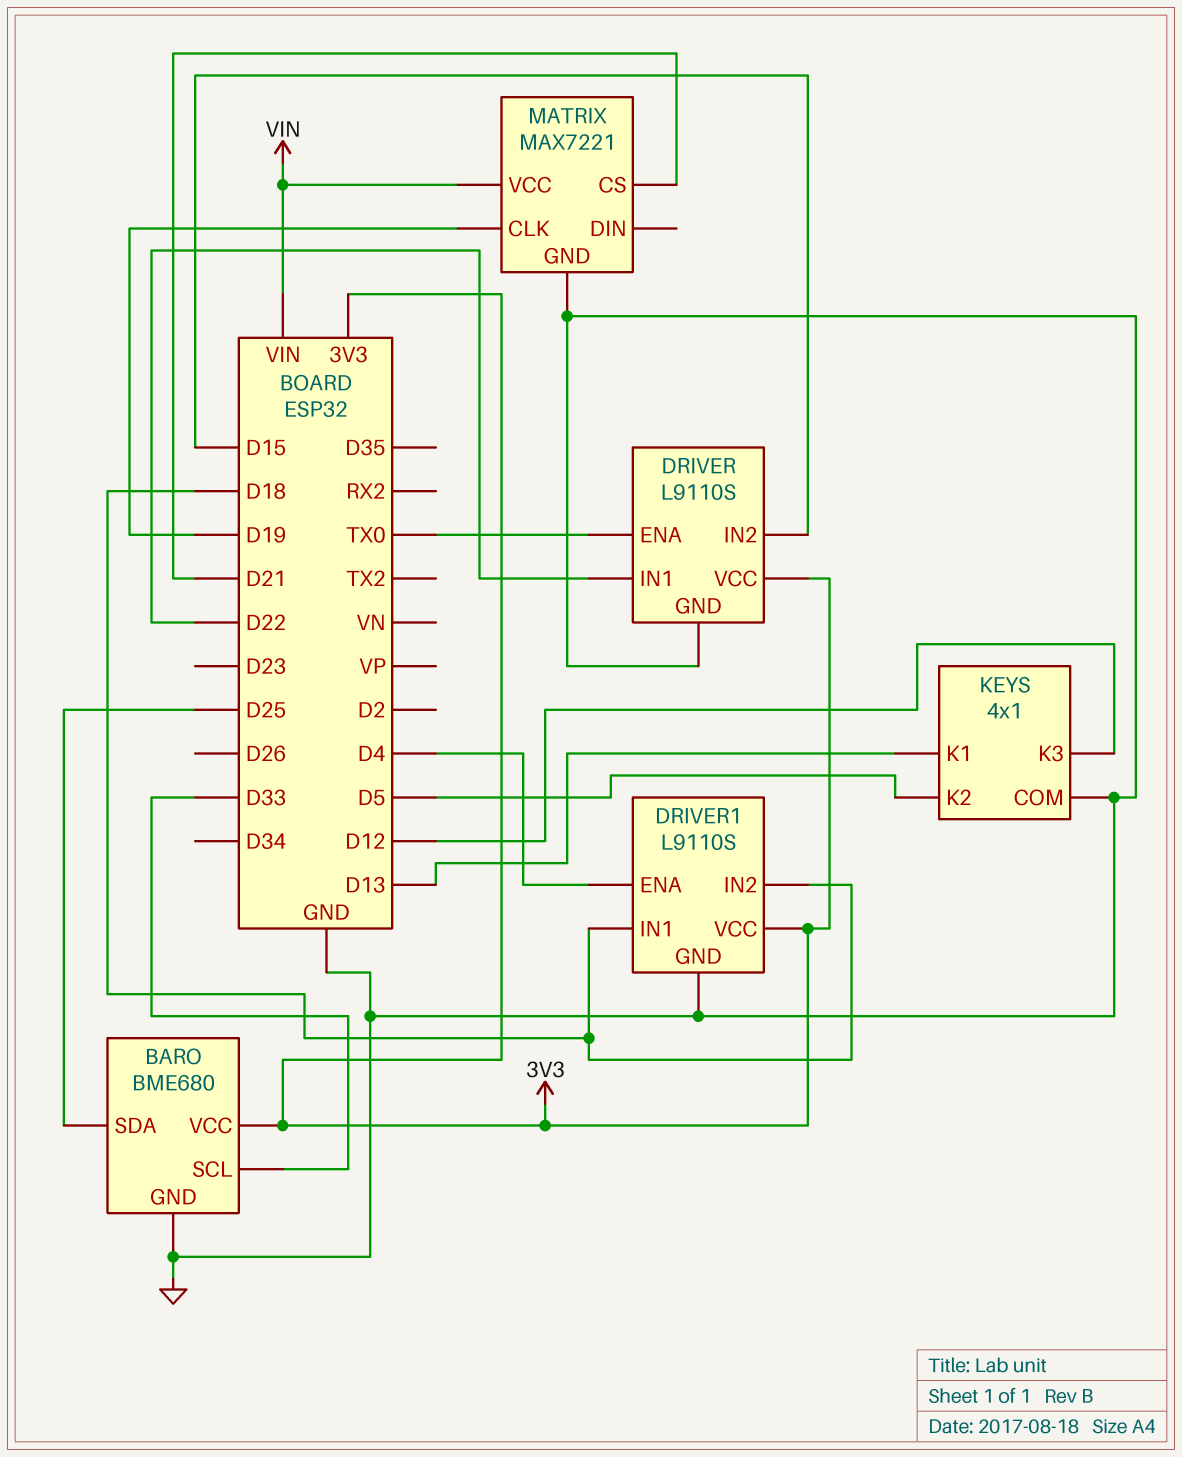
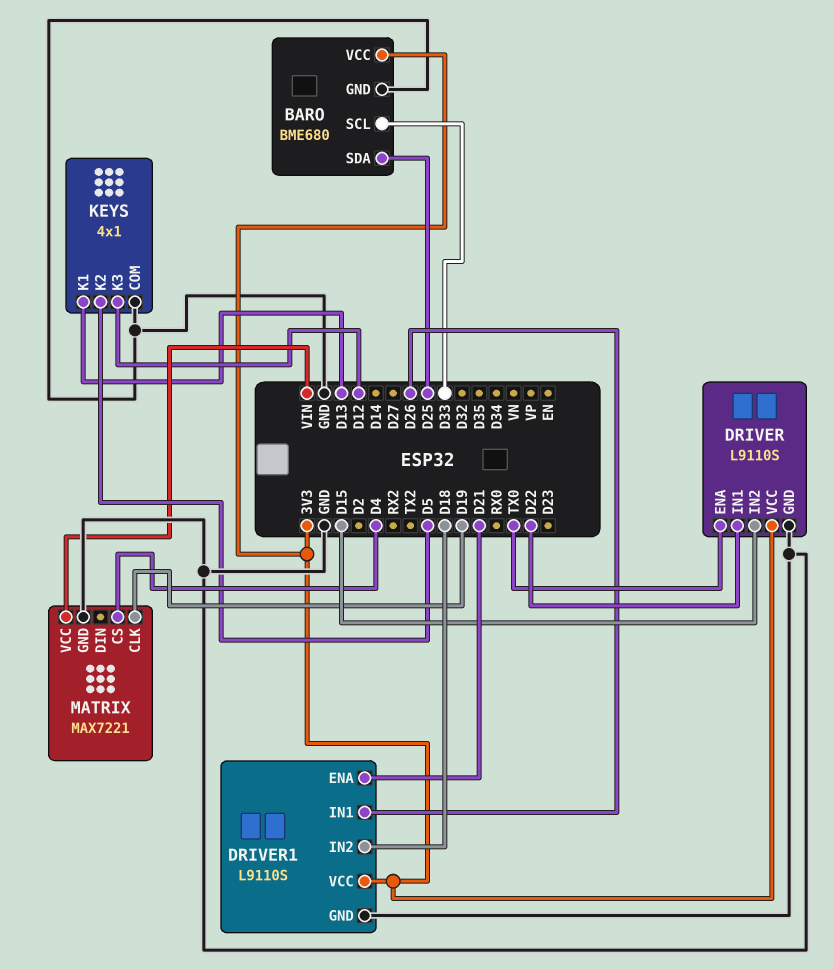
DRIVER1 pin ENA: D4 -> D21
DRIVER1 pin IN1: D18 -> D26
MATRIX pin CS: D21 -> D4

